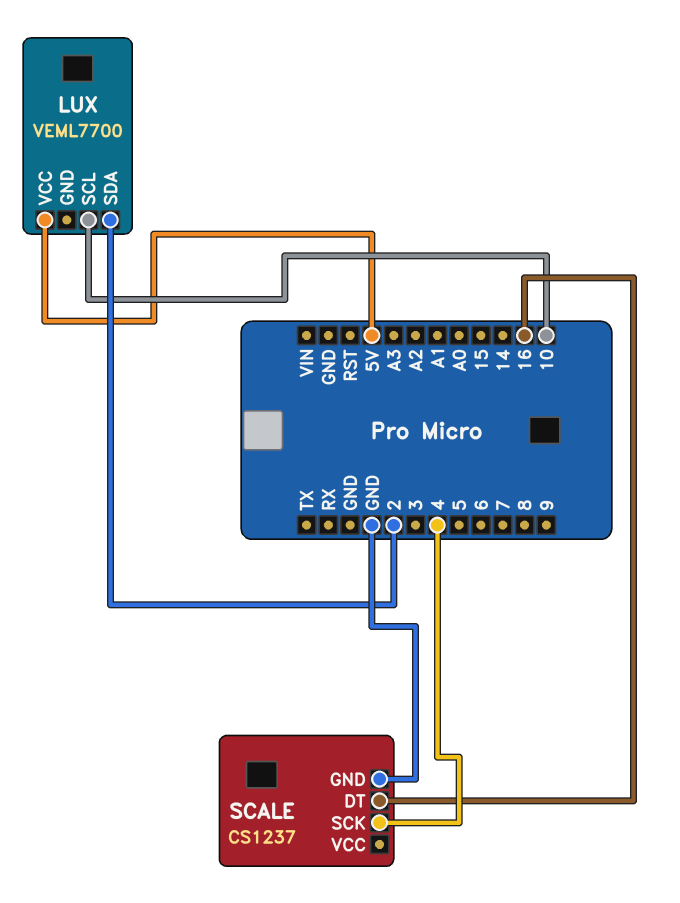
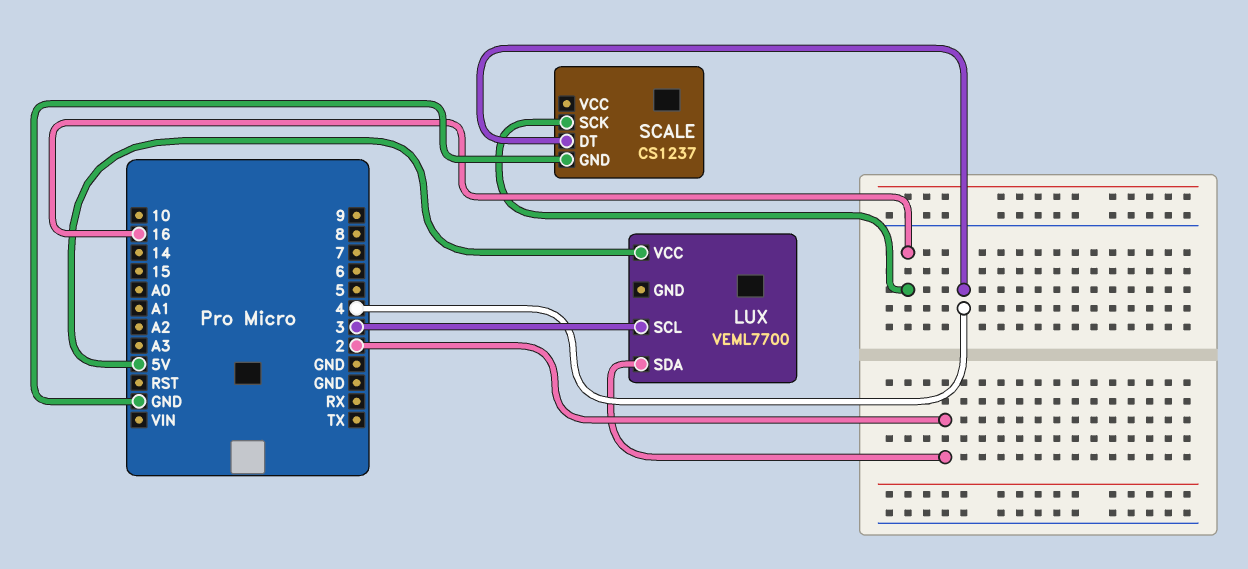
LUX pin SCL: 10 -> 3
SCALE pin DT: 16 -> 4
SCALE pin SCK: 4 -> 16

